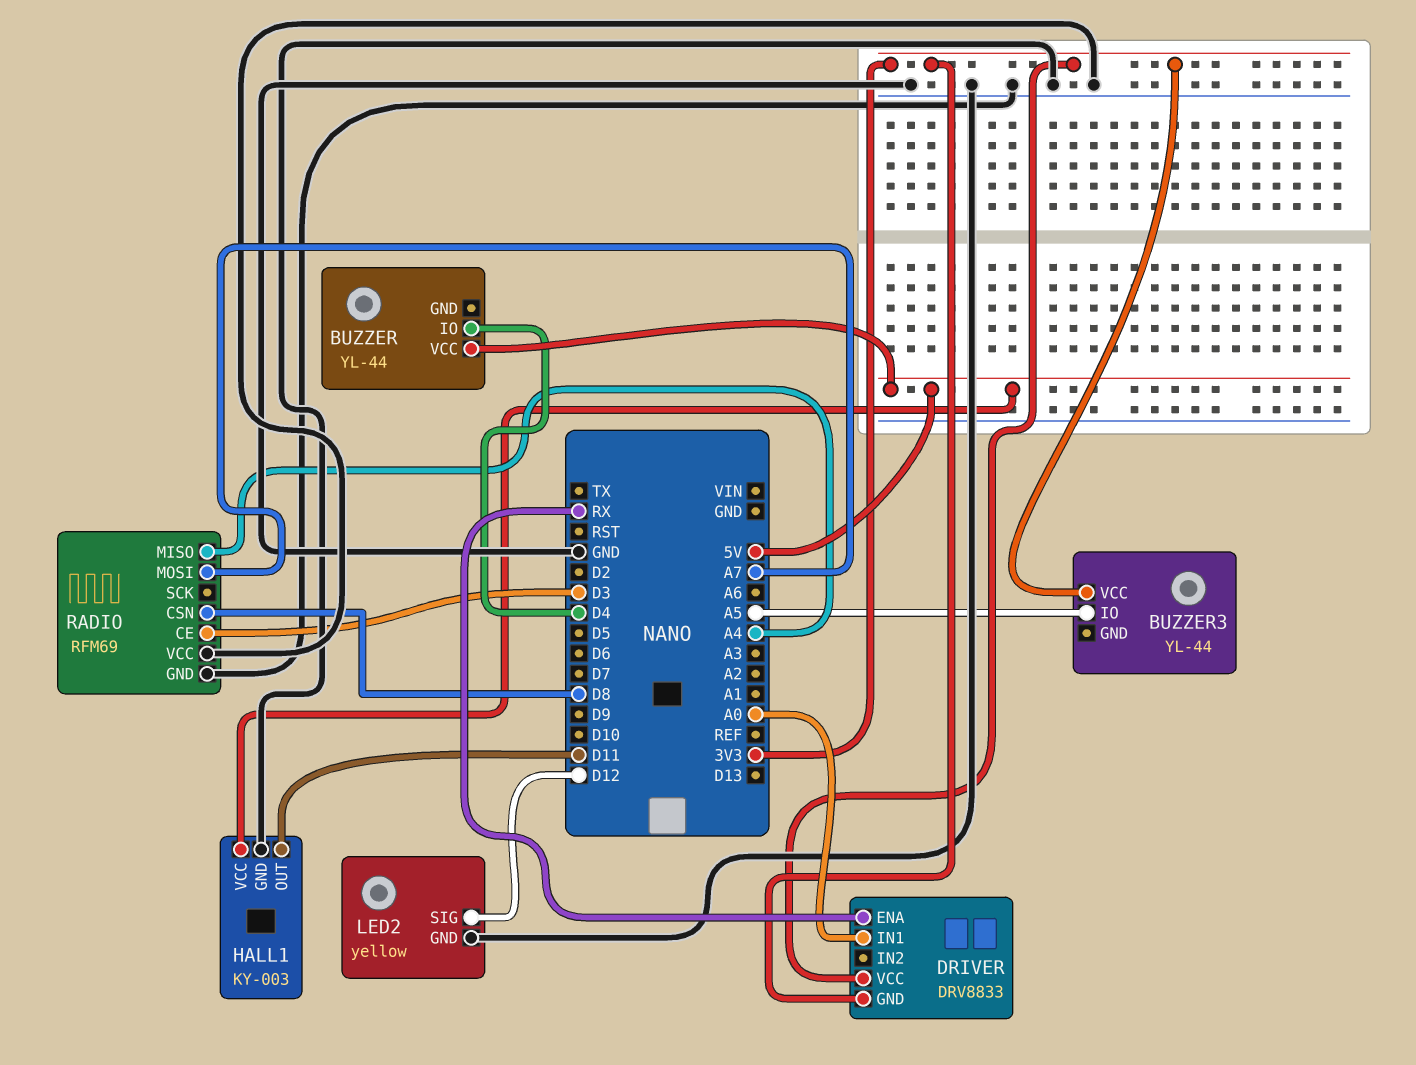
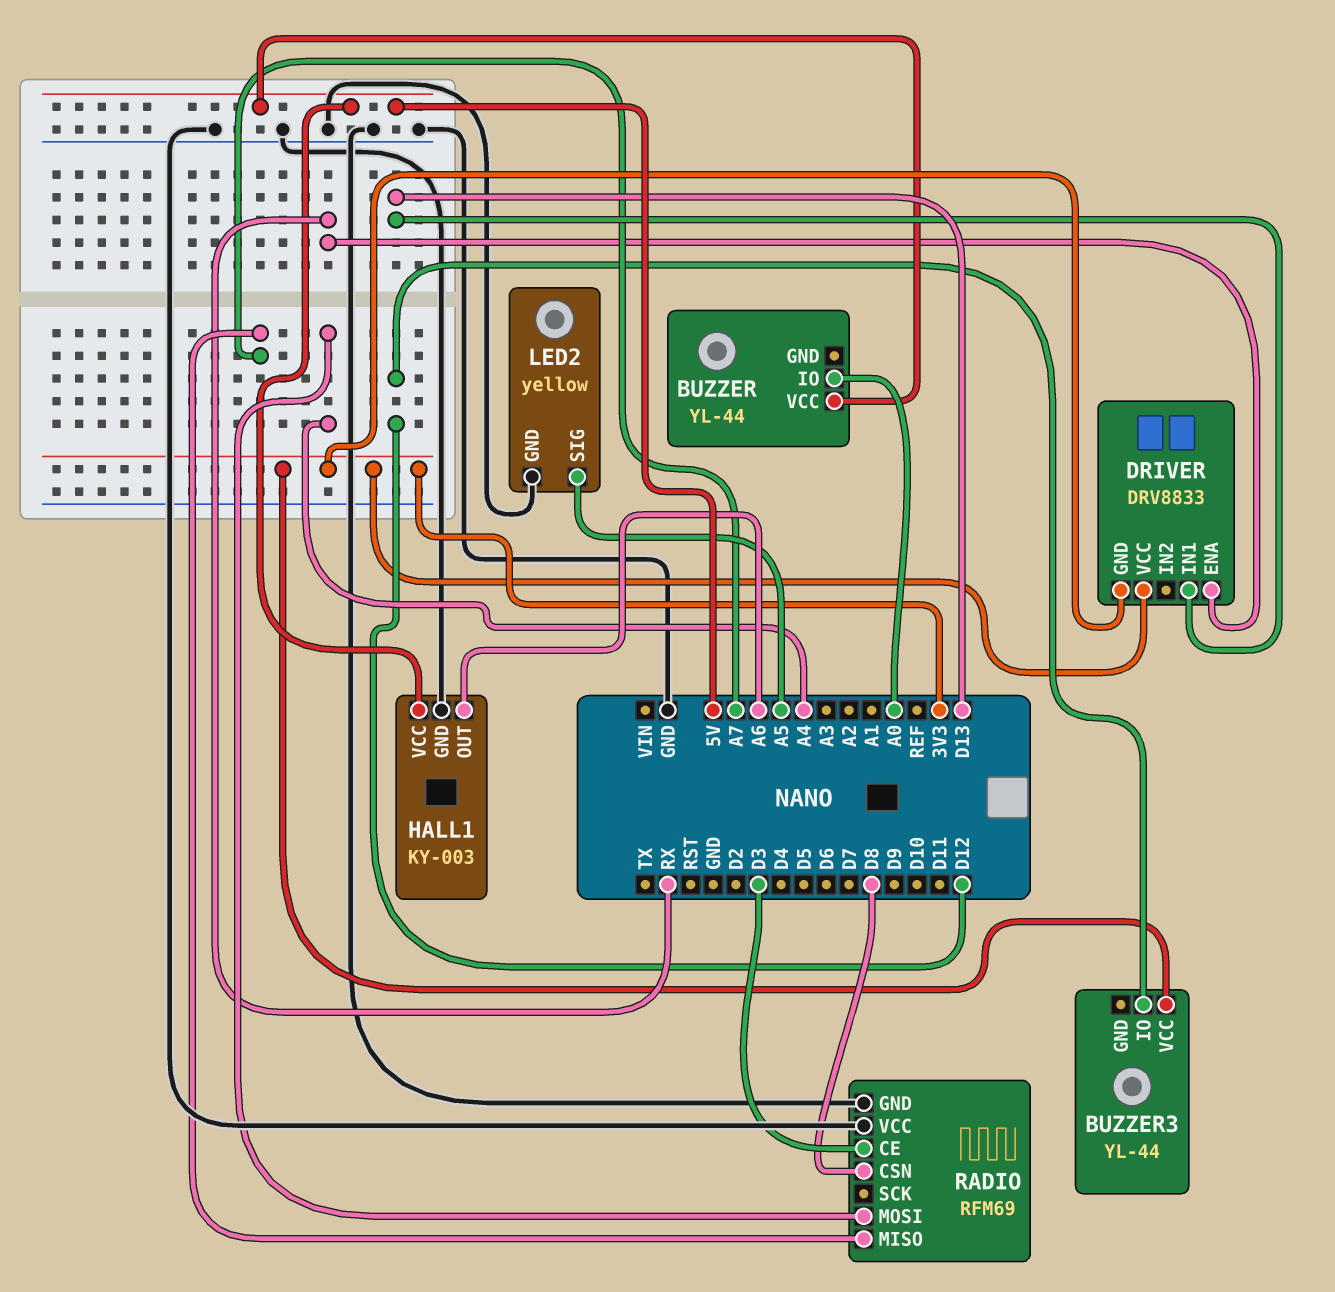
BUZZER pin IO: D4 -> A0
BUZZER3 pin IO: A5 -> D12
DRIVER pin IN1: A0 -> D13
HALL1 pin OUT: D11 -> A6
LED2 pin SIG: D12 -> A5
RADIO pin MISO: A4 -> A7
RADIO pin MOSI: A7 -> A4

